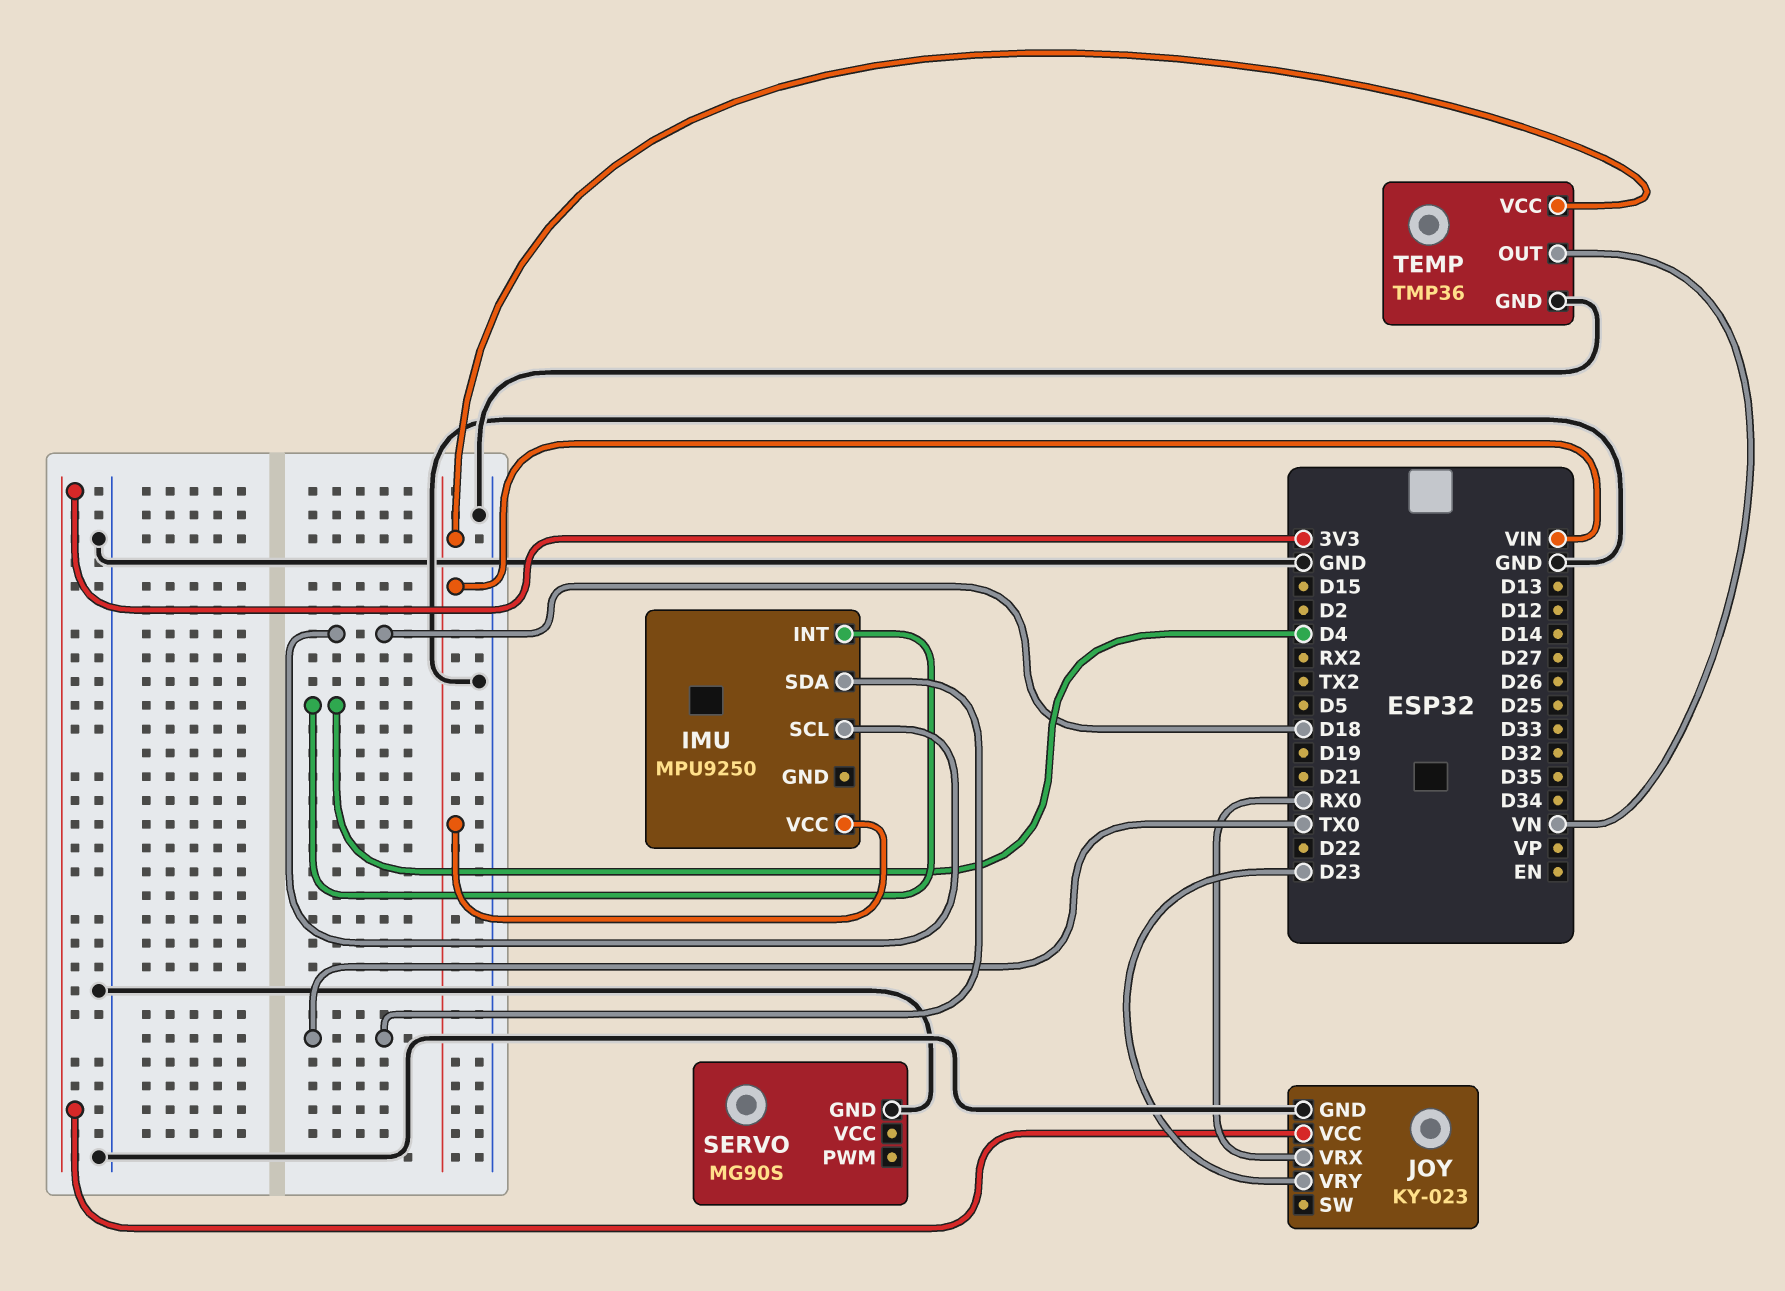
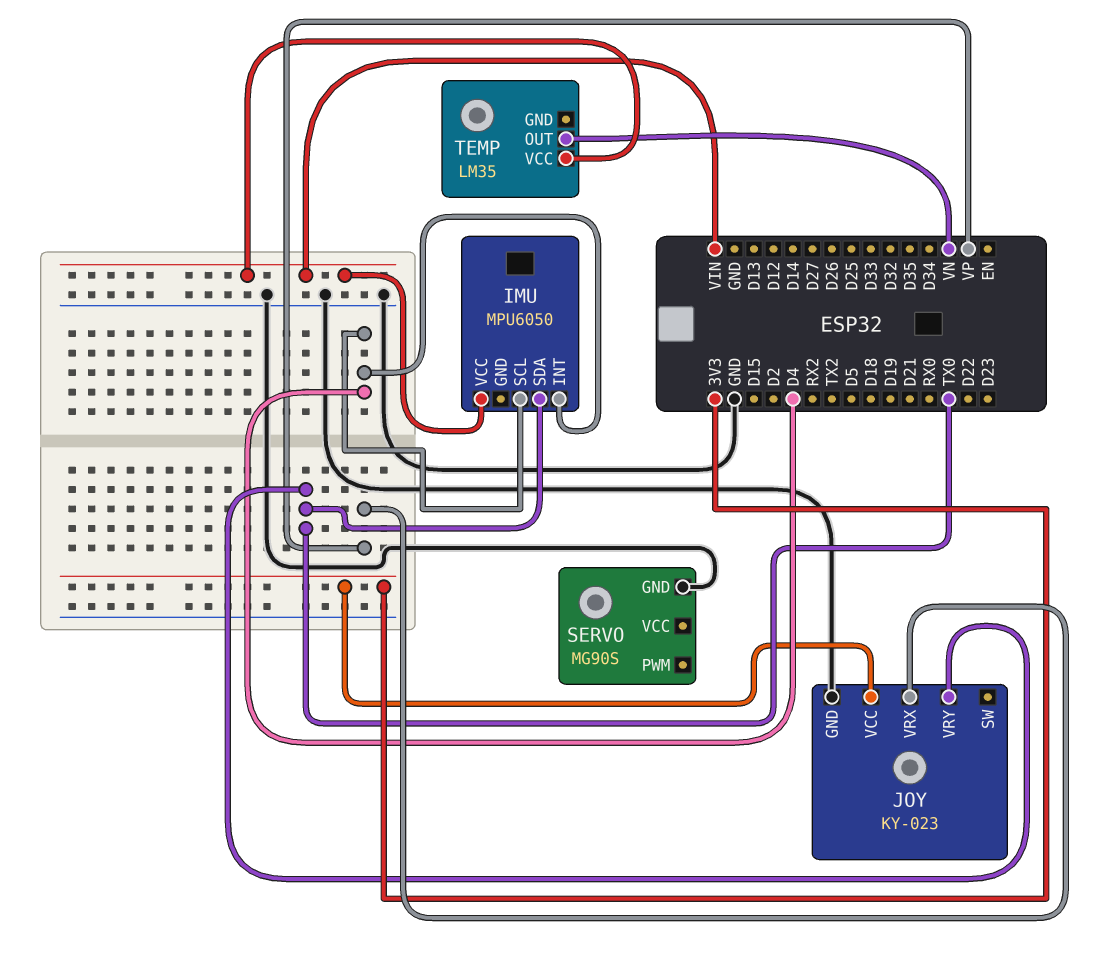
IMU: MPU9250 -> MPU6050
IMU pin SCL: D18 -> D4
JOY pin VRX: RX0 -> VP
JOY pin VRY: D23 -> TX0
TEMP: TMP36 -> LM35
TEMP pin GND: GND -> none

